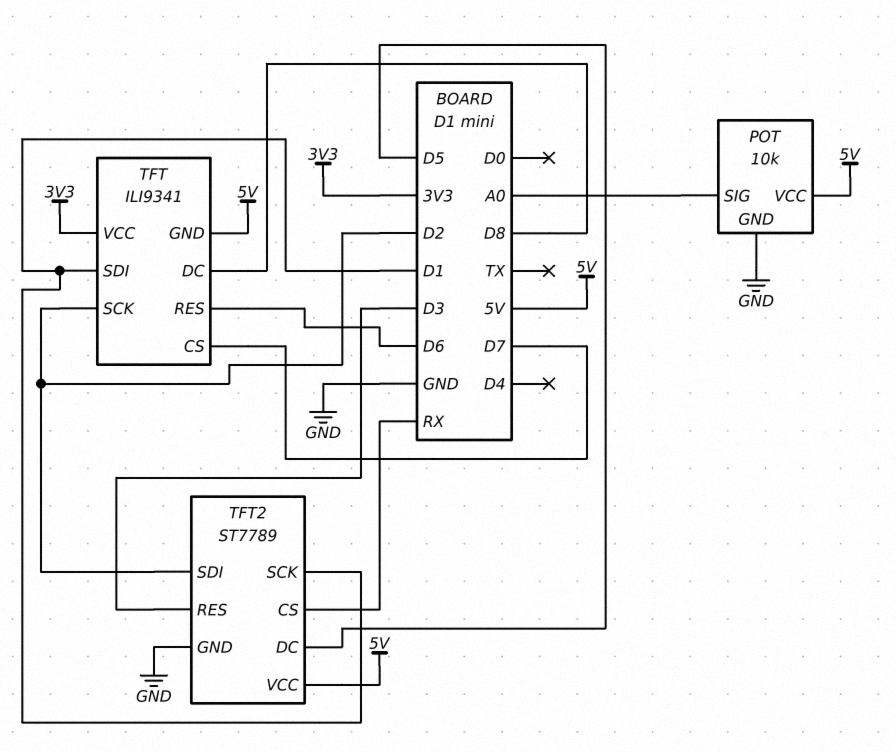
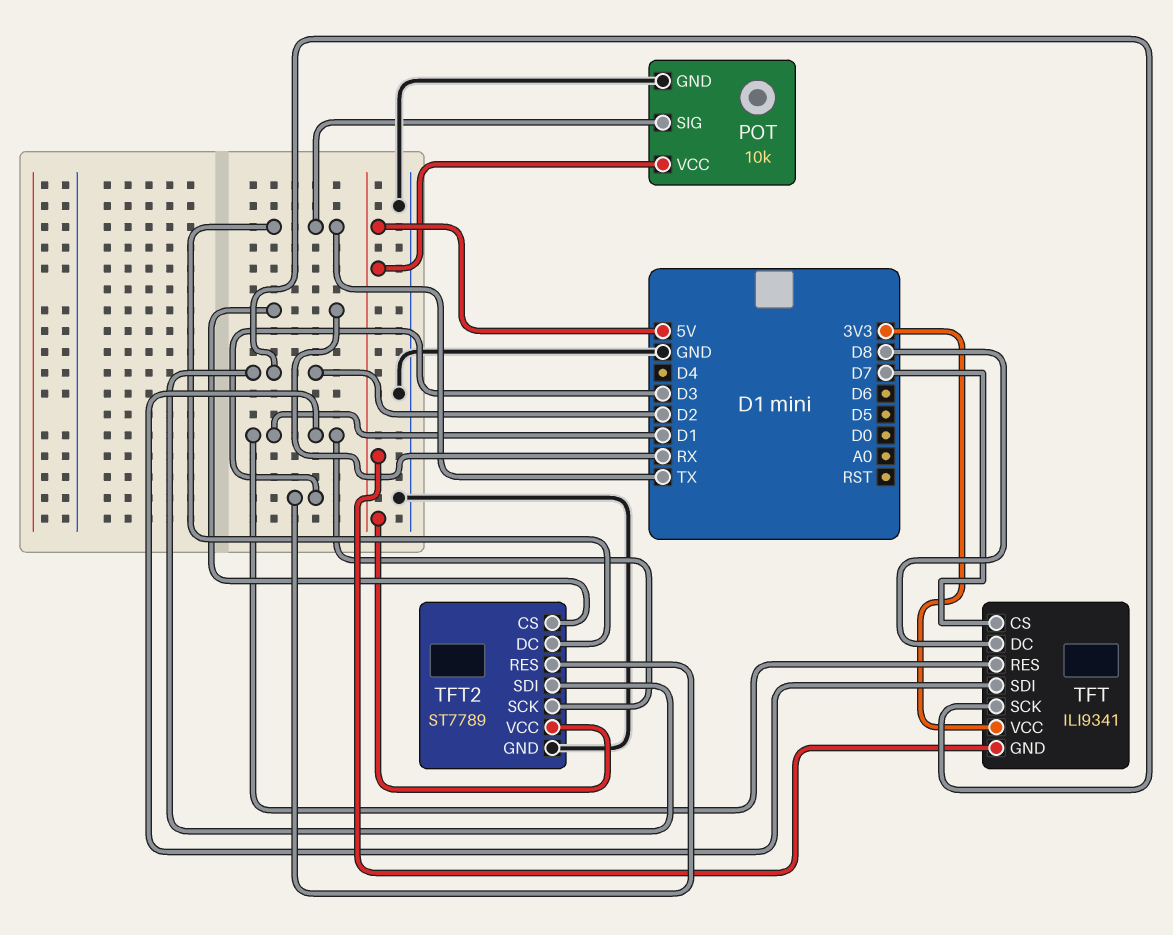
POT pin SIG: A0 -> TX
TFT pin RES: D6 -> D1
TFT2 pin DC: D5 -> TX

